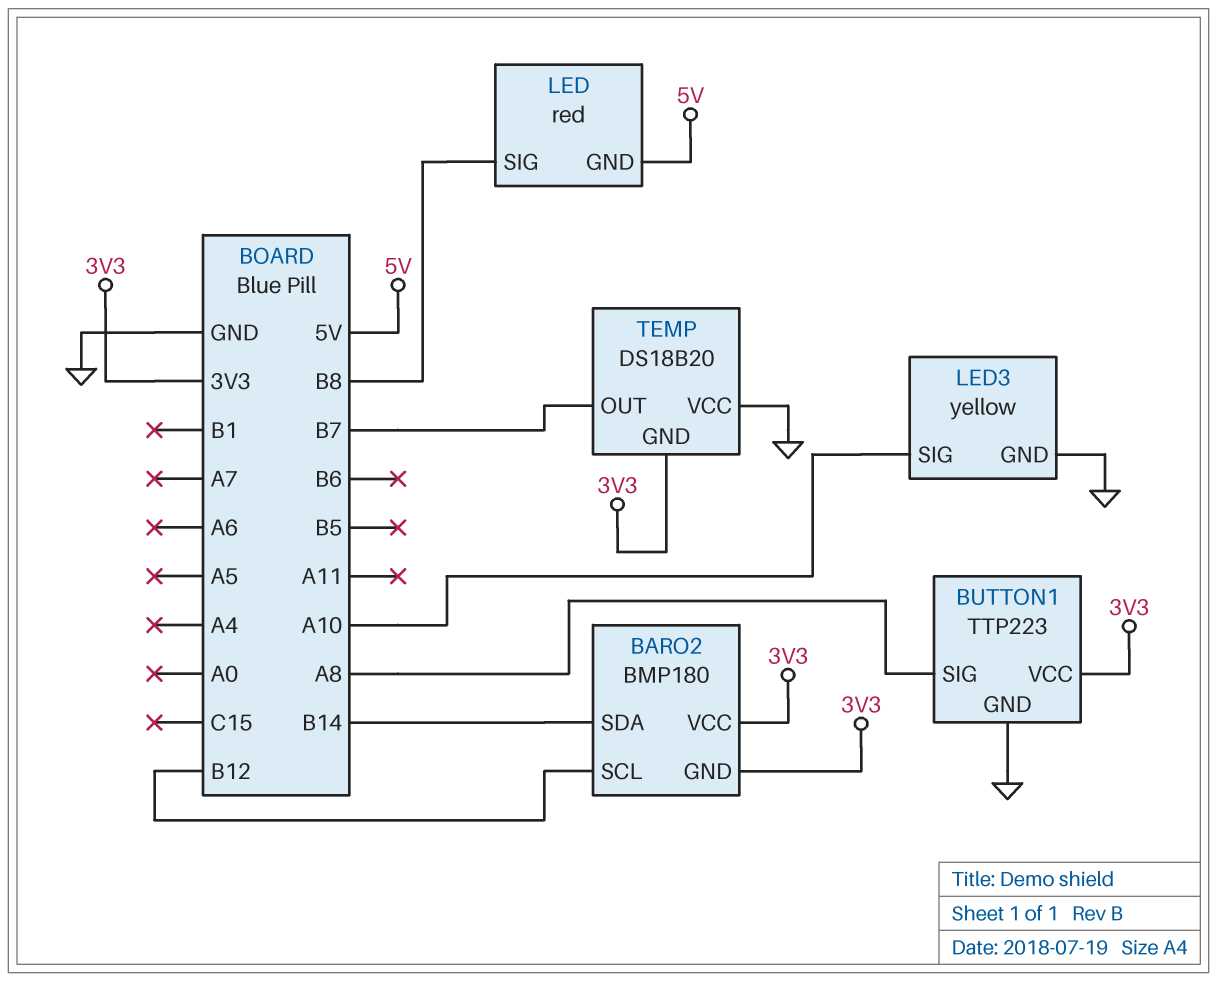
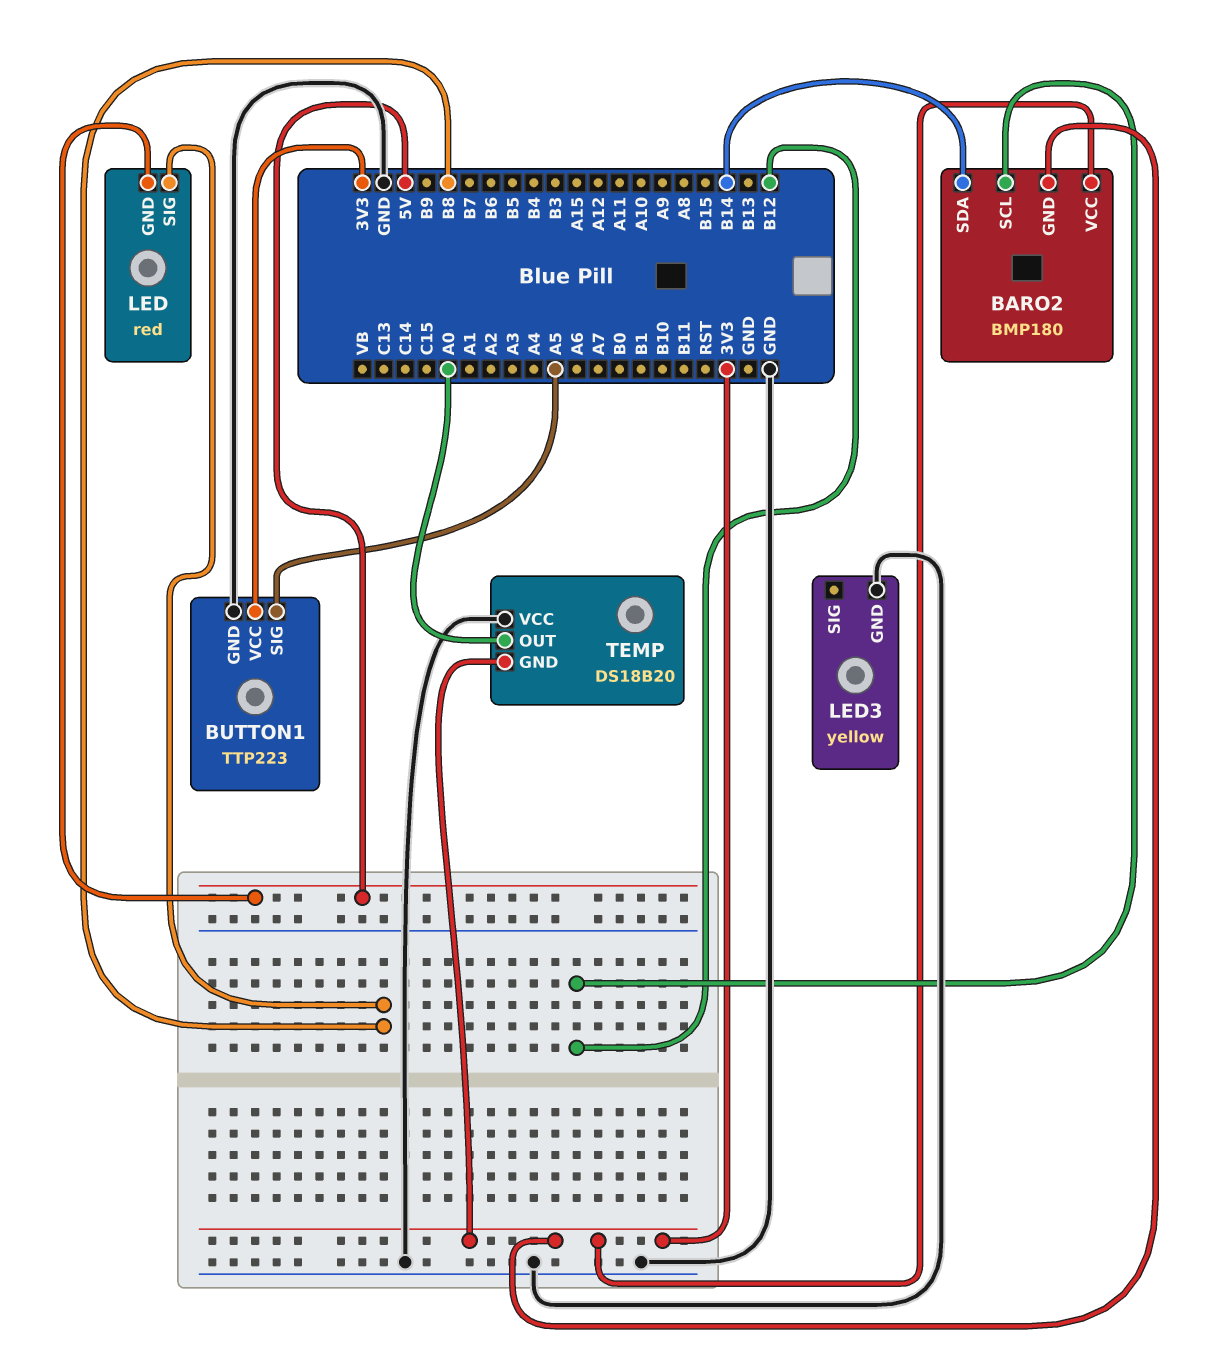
BUTTON1 pin SIG: A8 -> A5
LED3 pin SIG: A10 -> none
TEMP pin OUT: B7 -> A0

